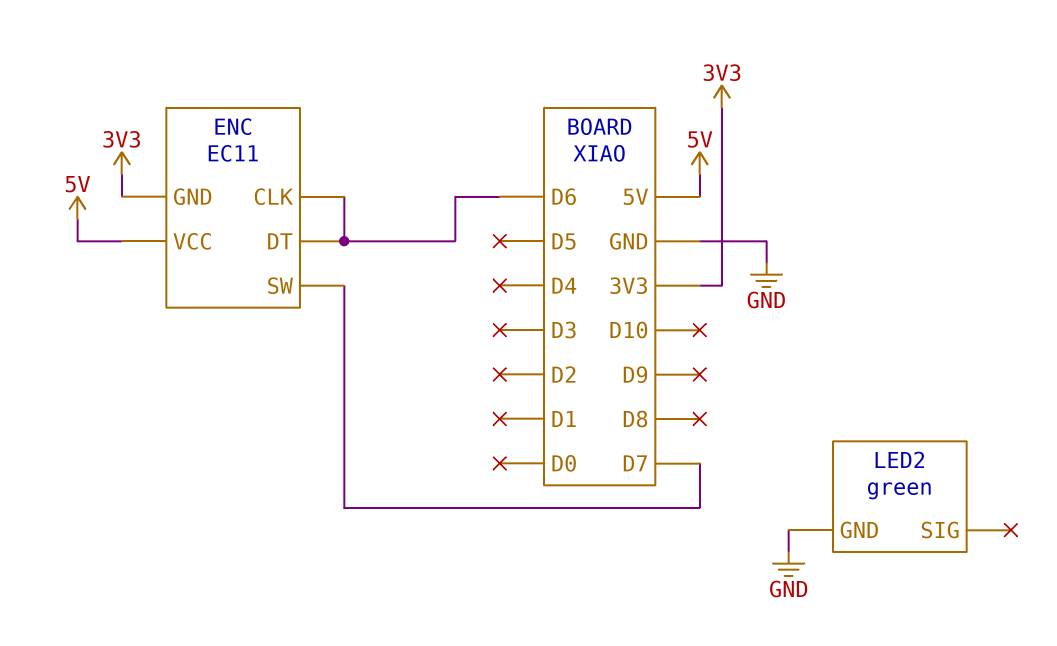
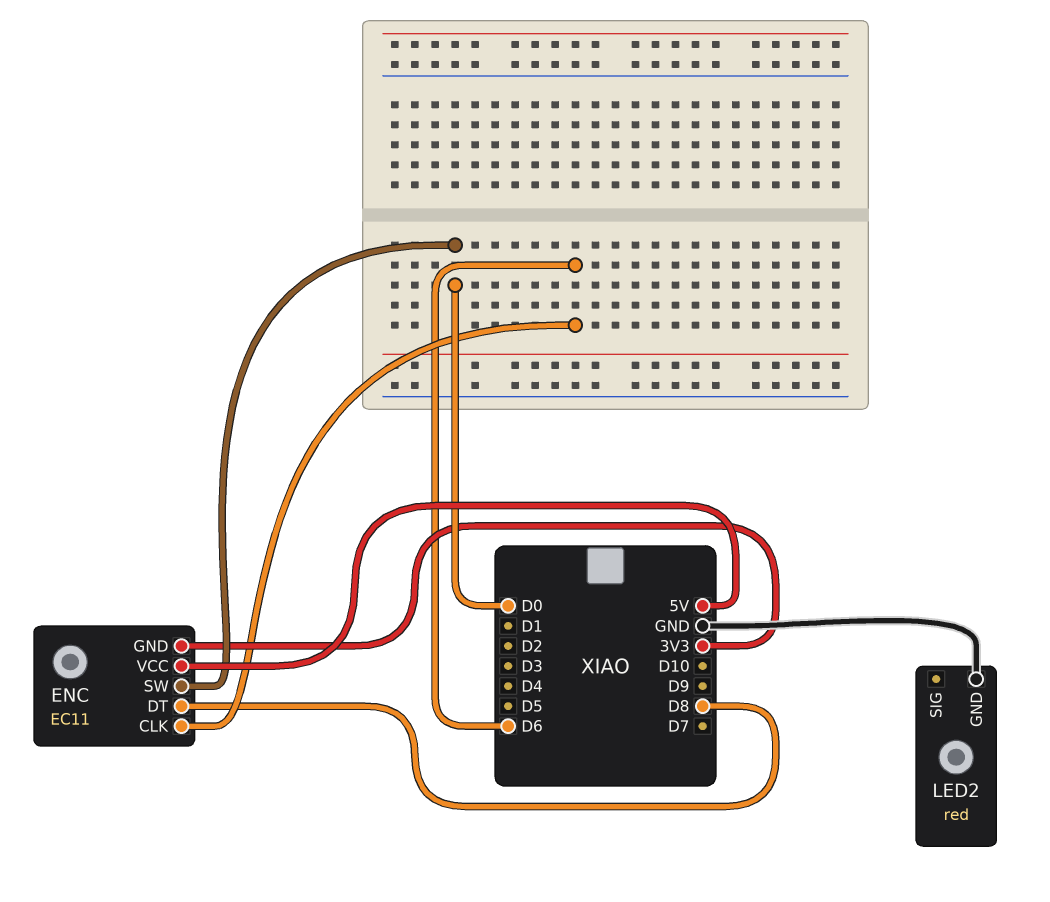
ENC pin DT: D6 -> D8
ENC pin SW: D7 -> D0
LED2: green -> red

